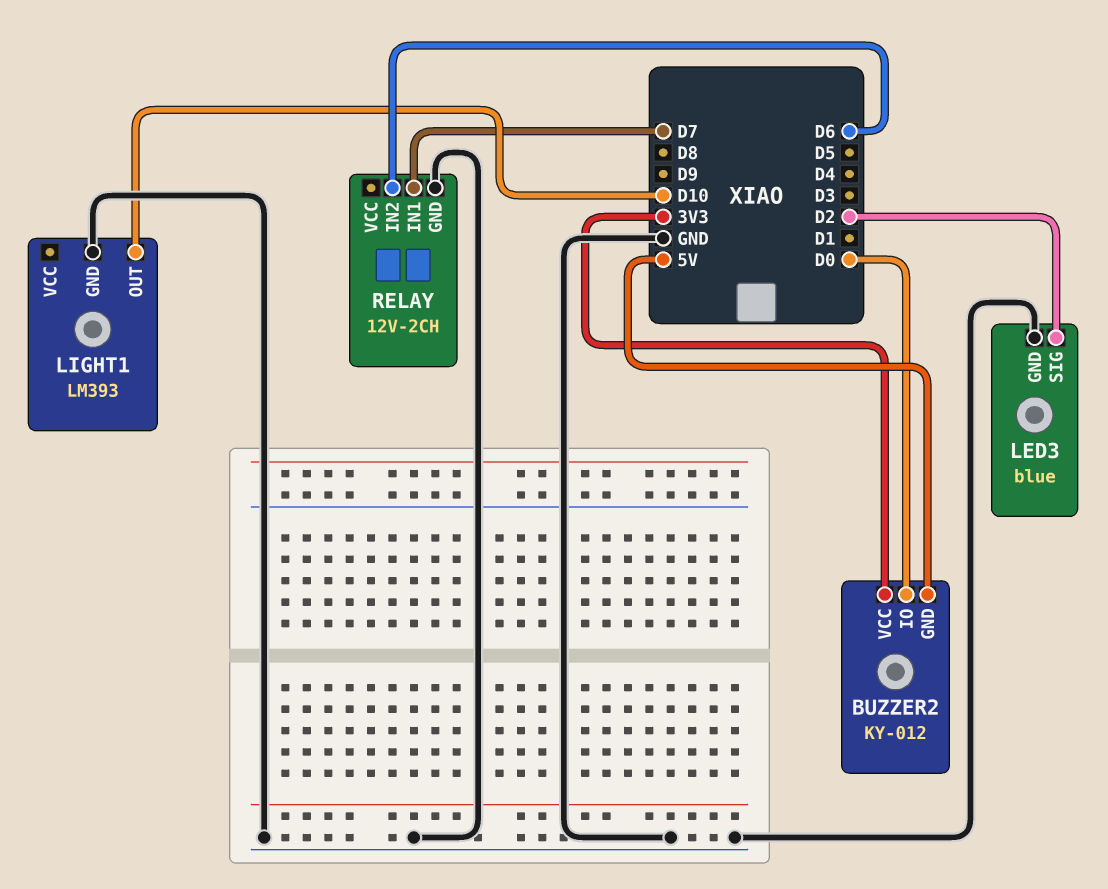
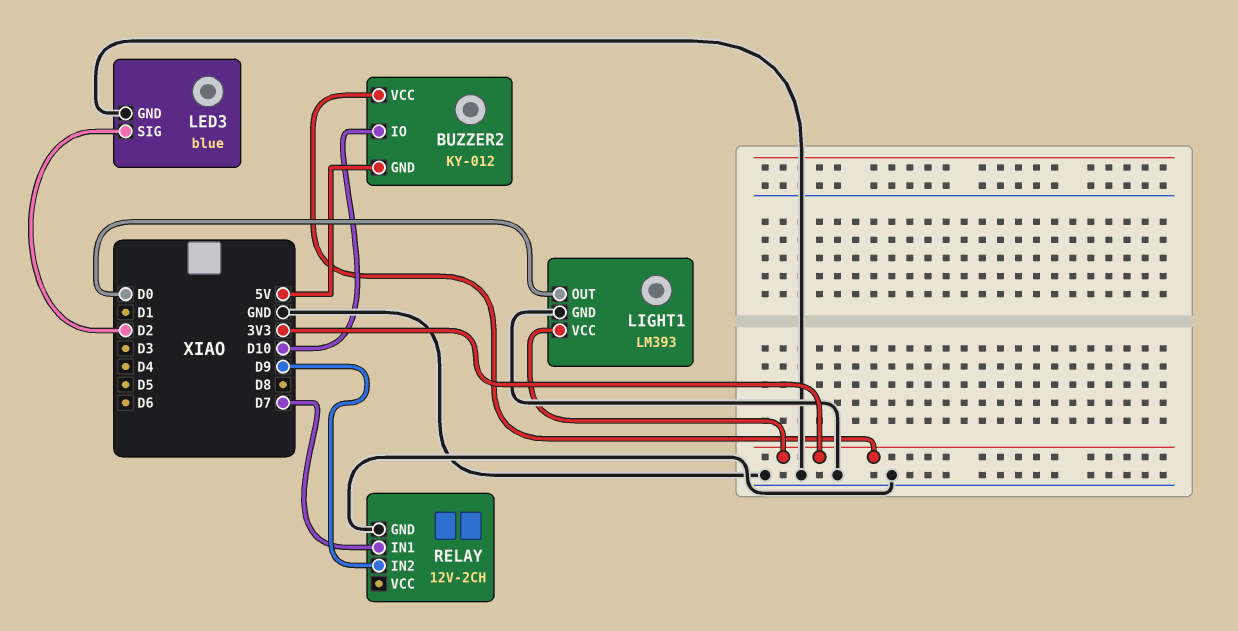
BUZZER2 pin IO: D0 -> D10
LIGHT1 pin OUT: D10 -> D0
LIGHT1 pin VCC: none -> 3V3
RELAY pin IN2: D6 -> D9

